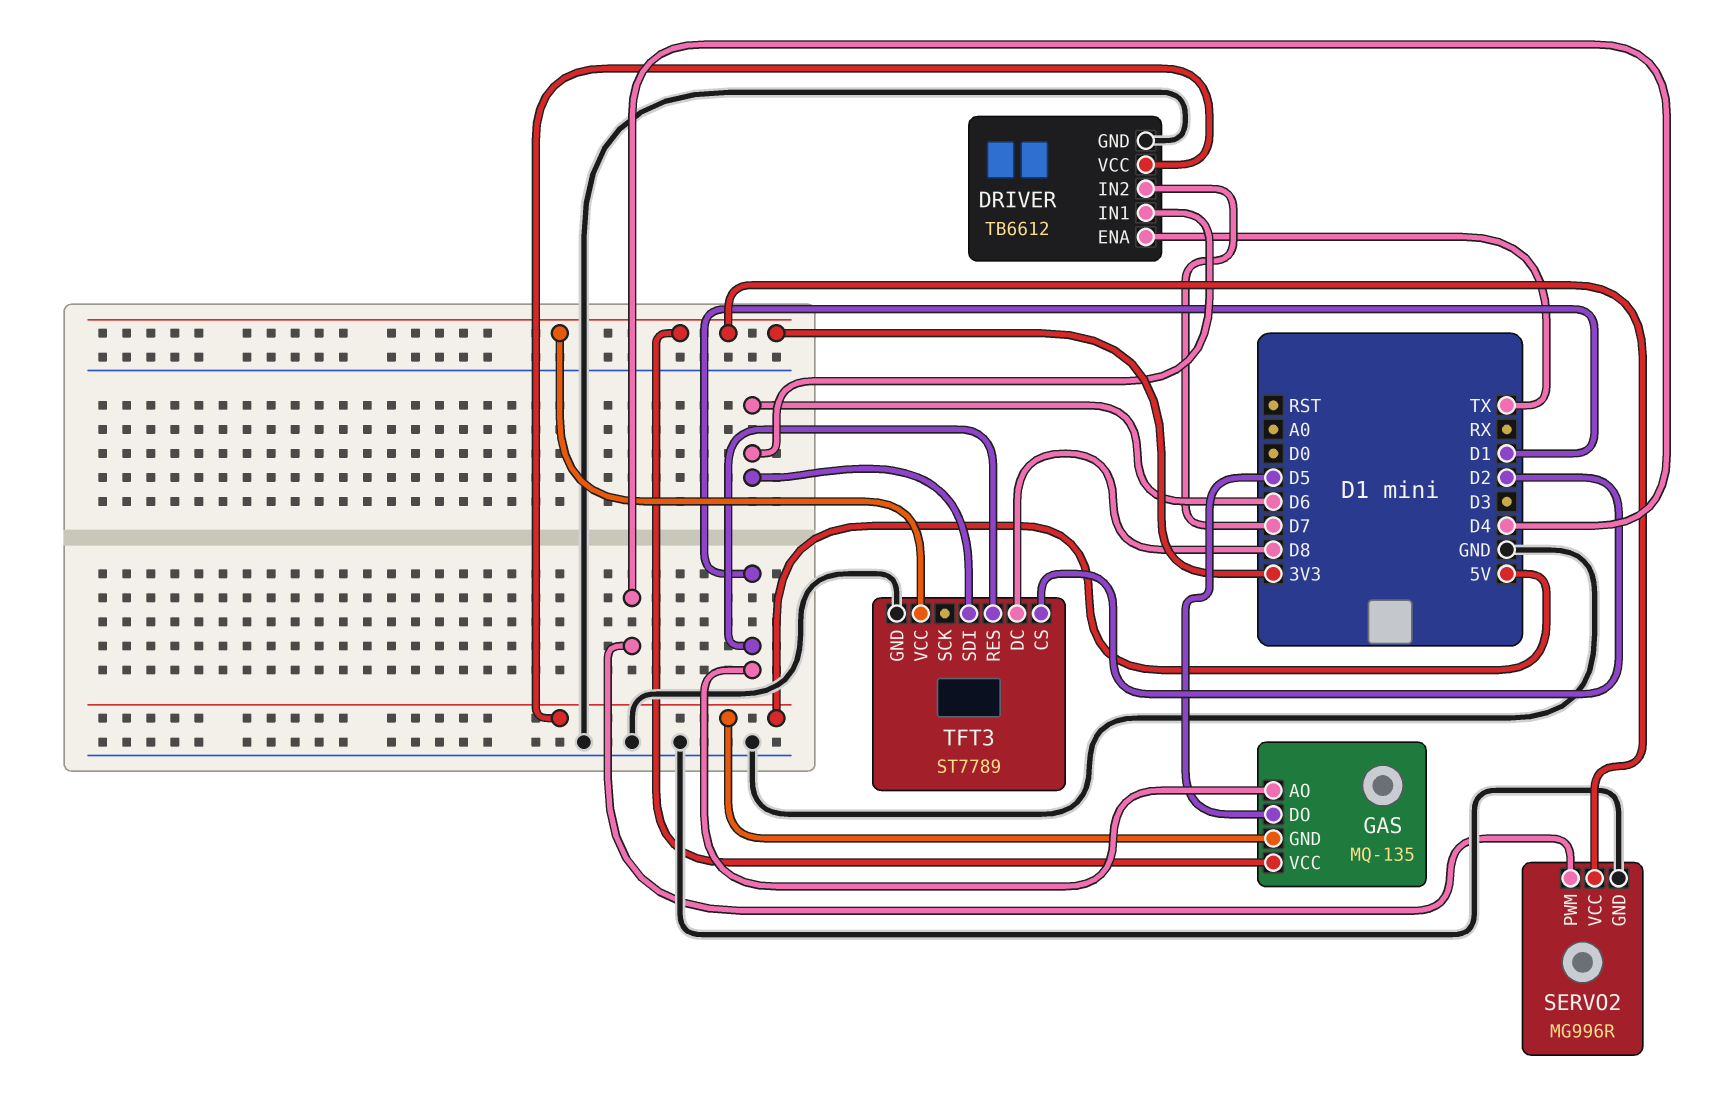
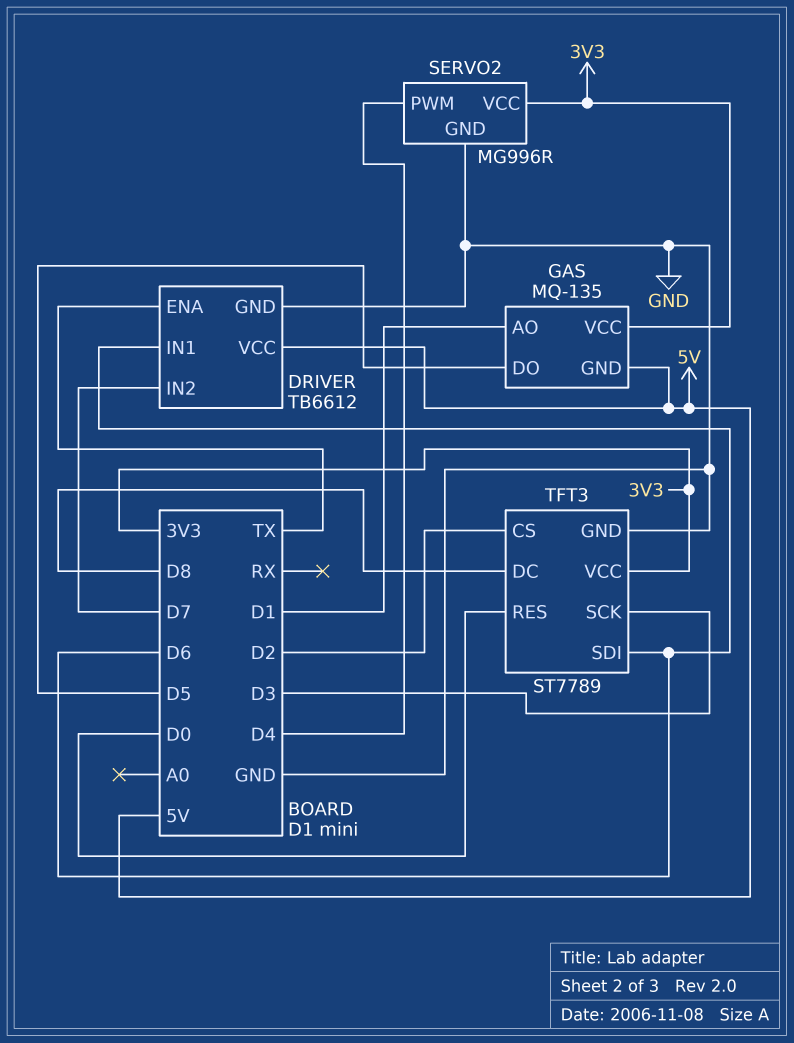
TFT3 pin RES: D1 -> D0
TFT3 pin SCK: none -> D3

